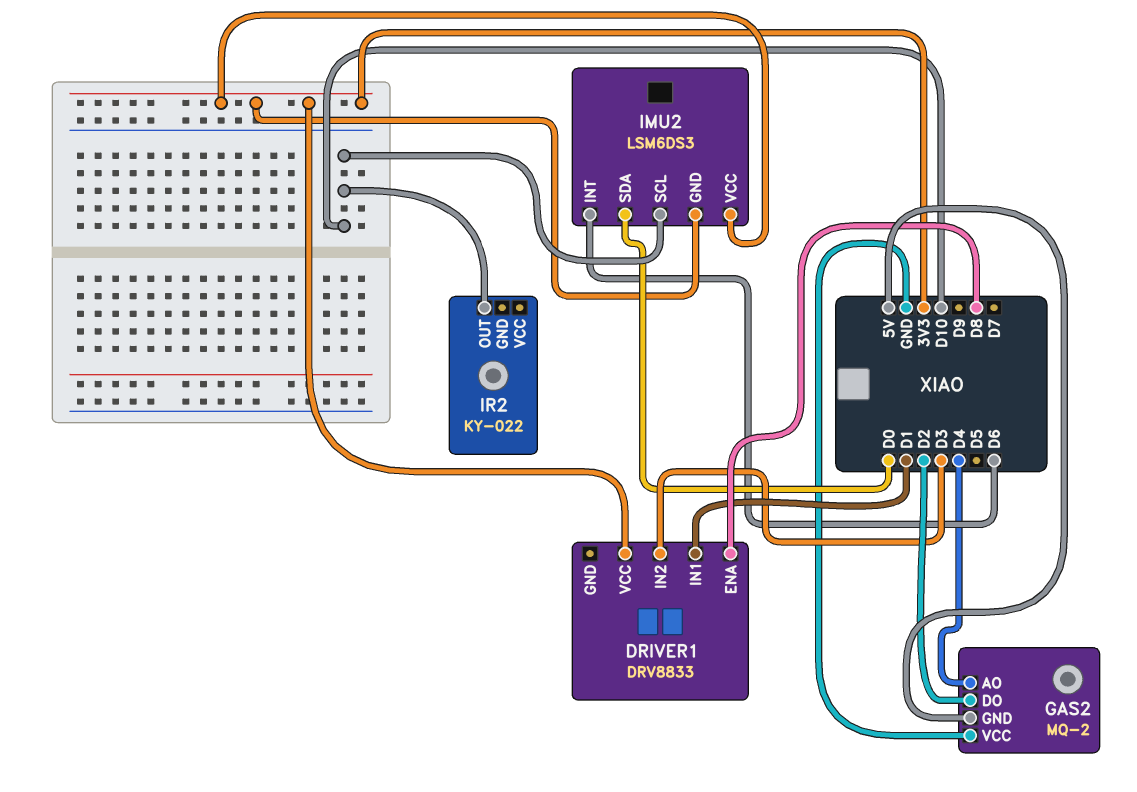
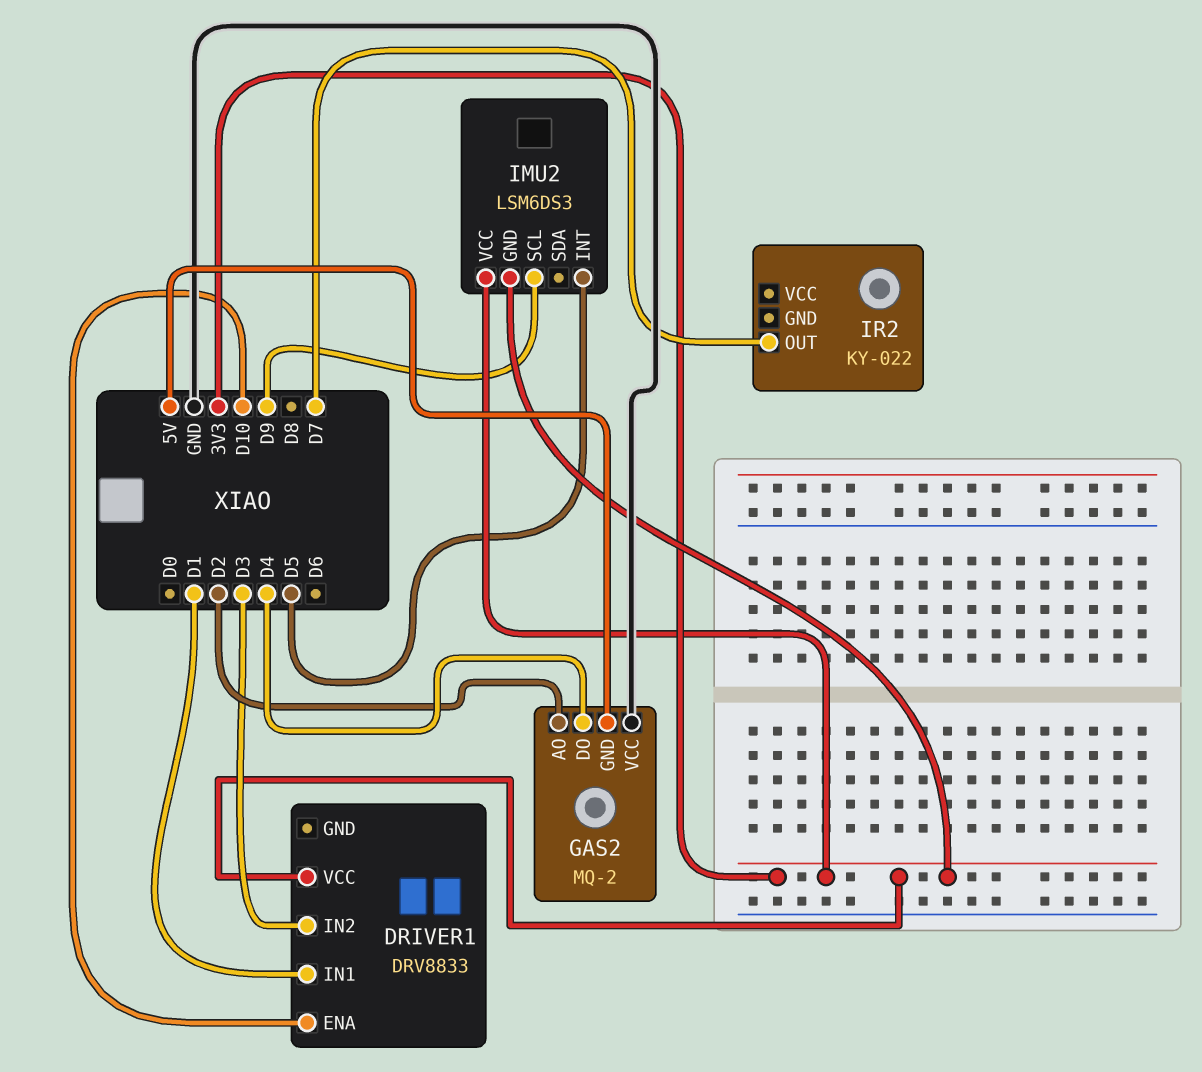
DRIVER1 pin ENA: D8 -> D10
GAS2 pin AO: D4 -> D2
GAS2 pin DO: D2 -> D4
IMU2 pin INT: D6 -> D5
IMU2 pin SCL: D10 -> D9
IMU2 pin SDA: D0 -> none
IR2 pin OUT: D10 -> D7

